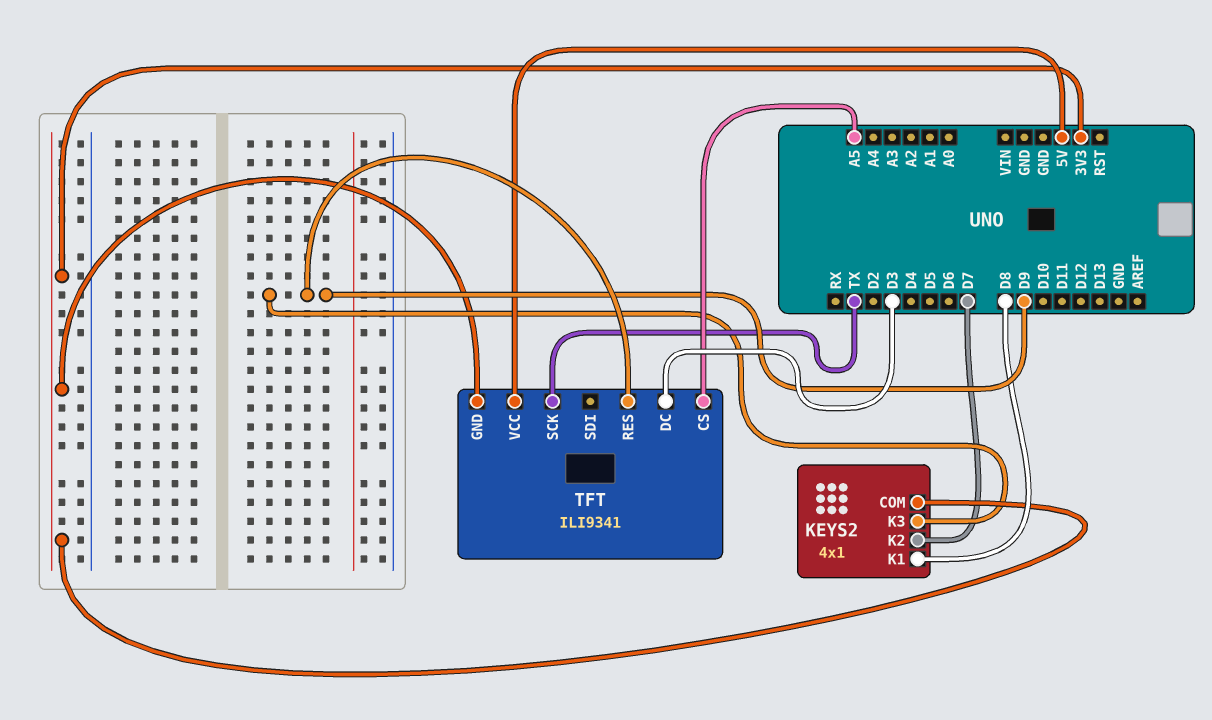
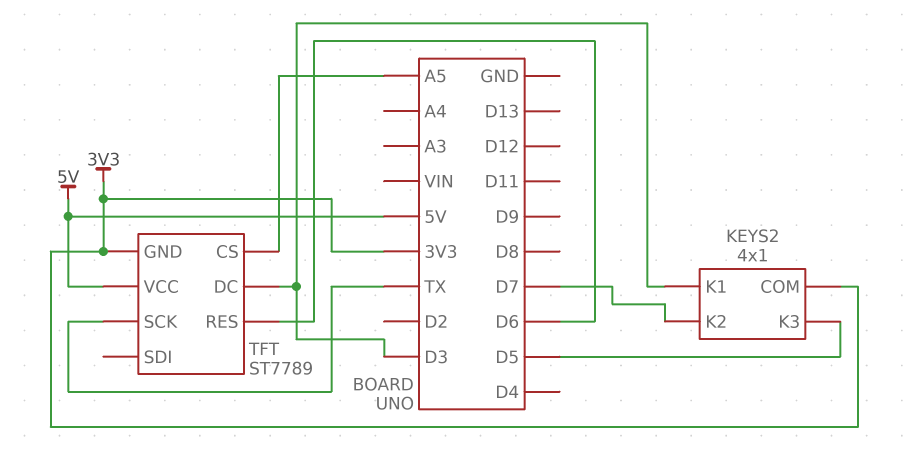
KEYS2 pin K1: D8 -> D3
KEYS2 pin K3: D9 -> D5
TFT: ILI9341 -> ST7789
TFT pin RES: D9 -> D6

